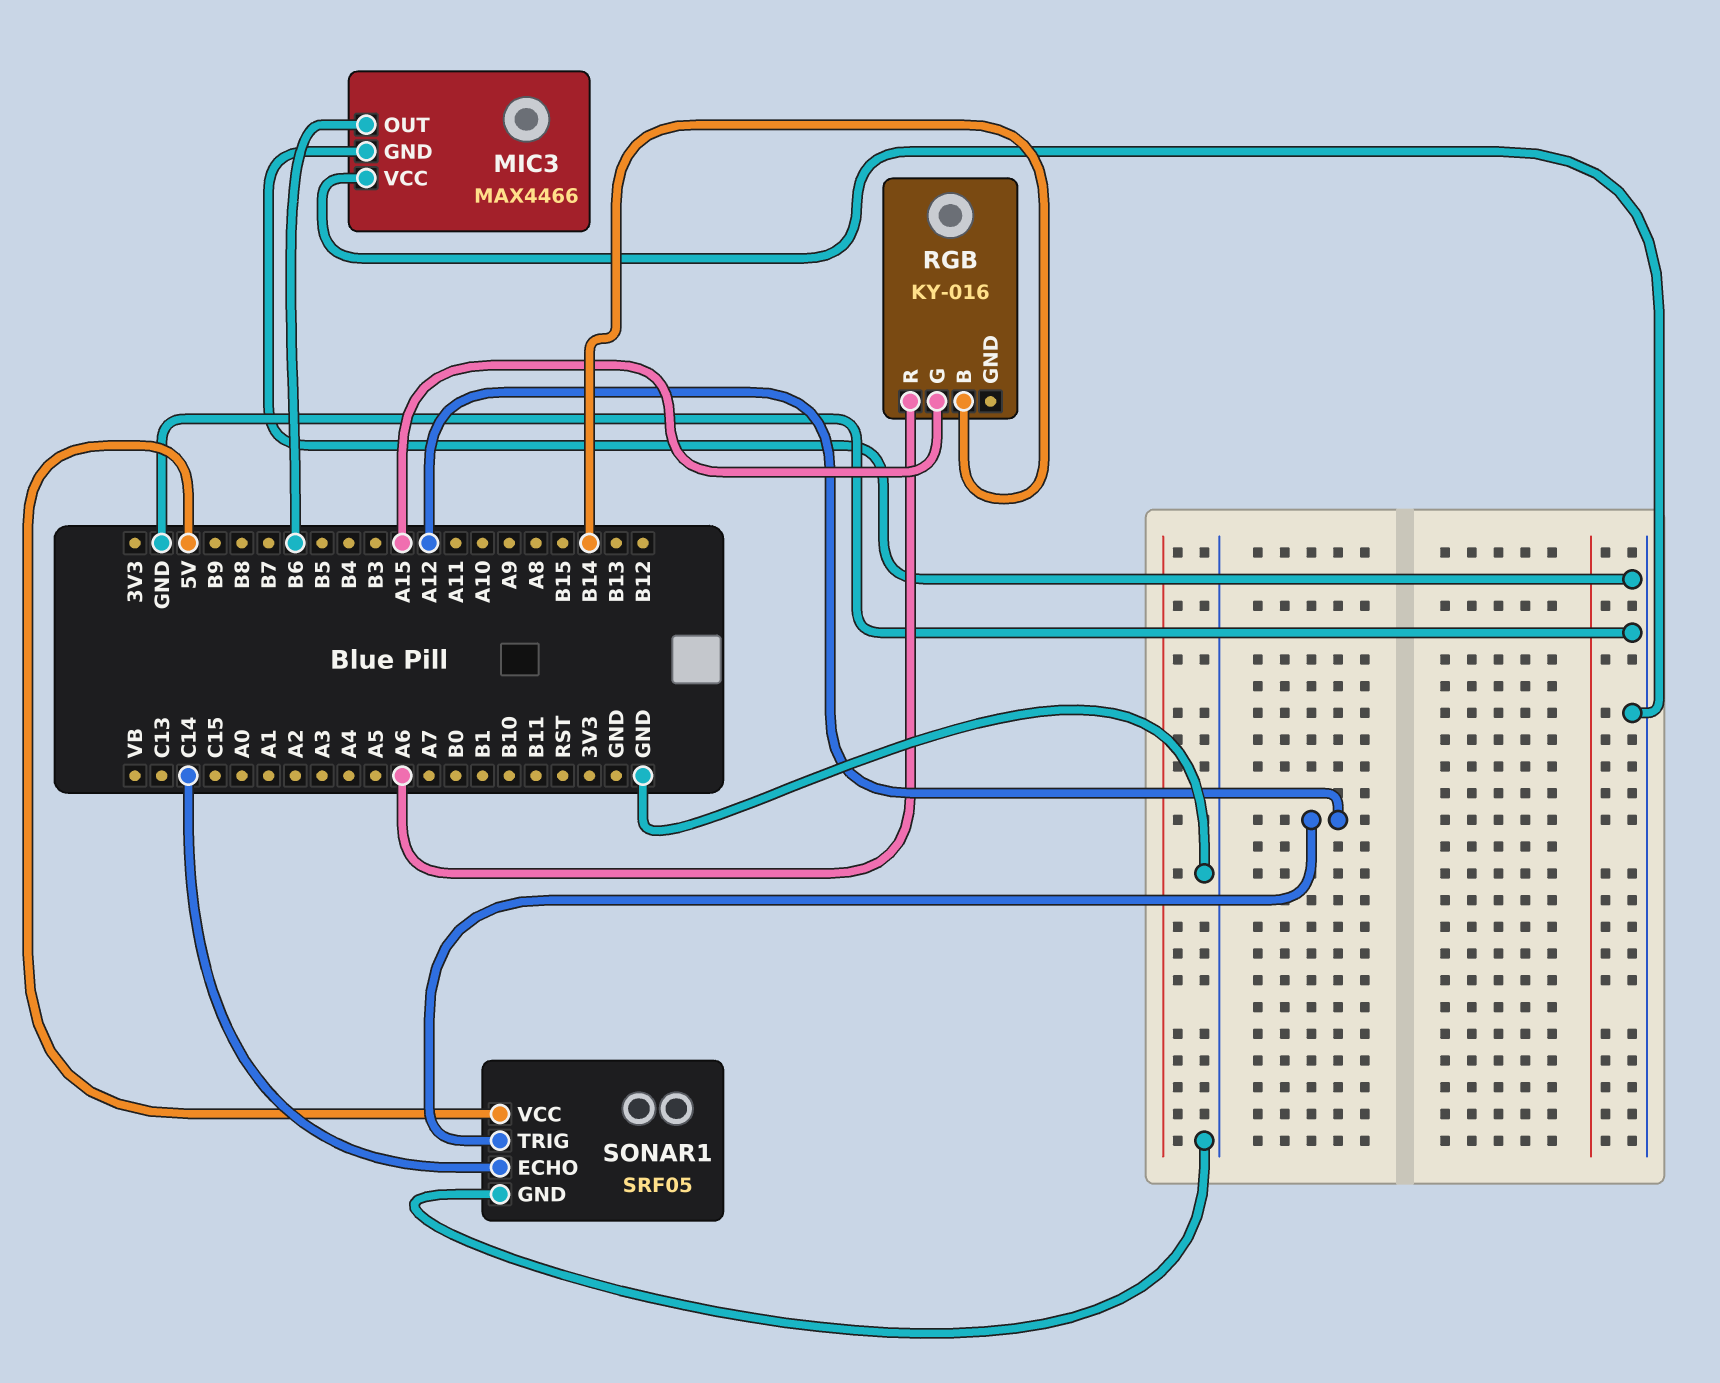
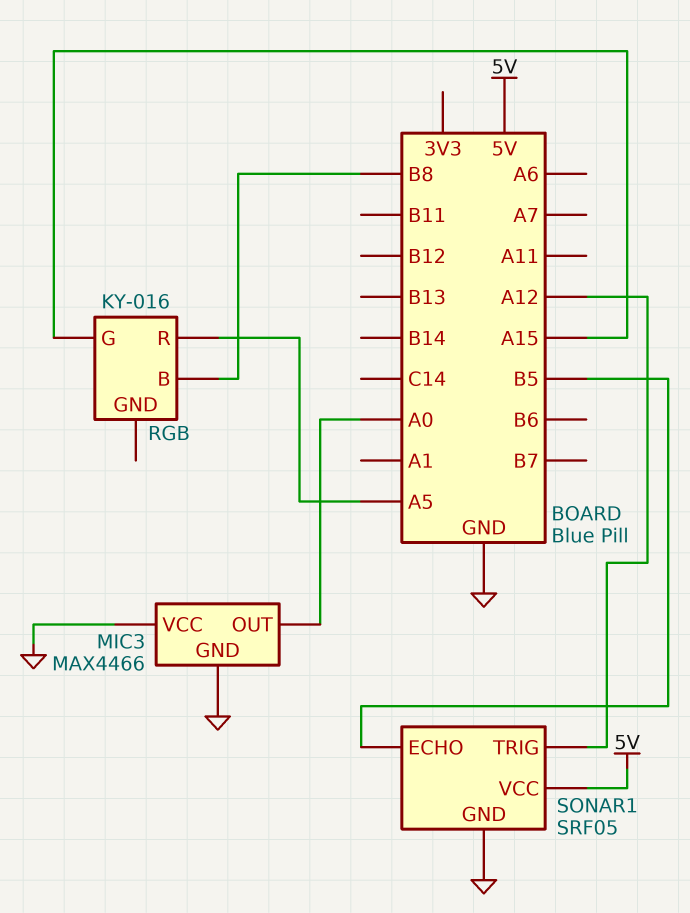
MIC3 pin OUT: B6 -> A0
RGB pin B: B14 -> B8
RGB pin R: A6 -> A5
SONAR1 pin ECHO: C14 -> B5

